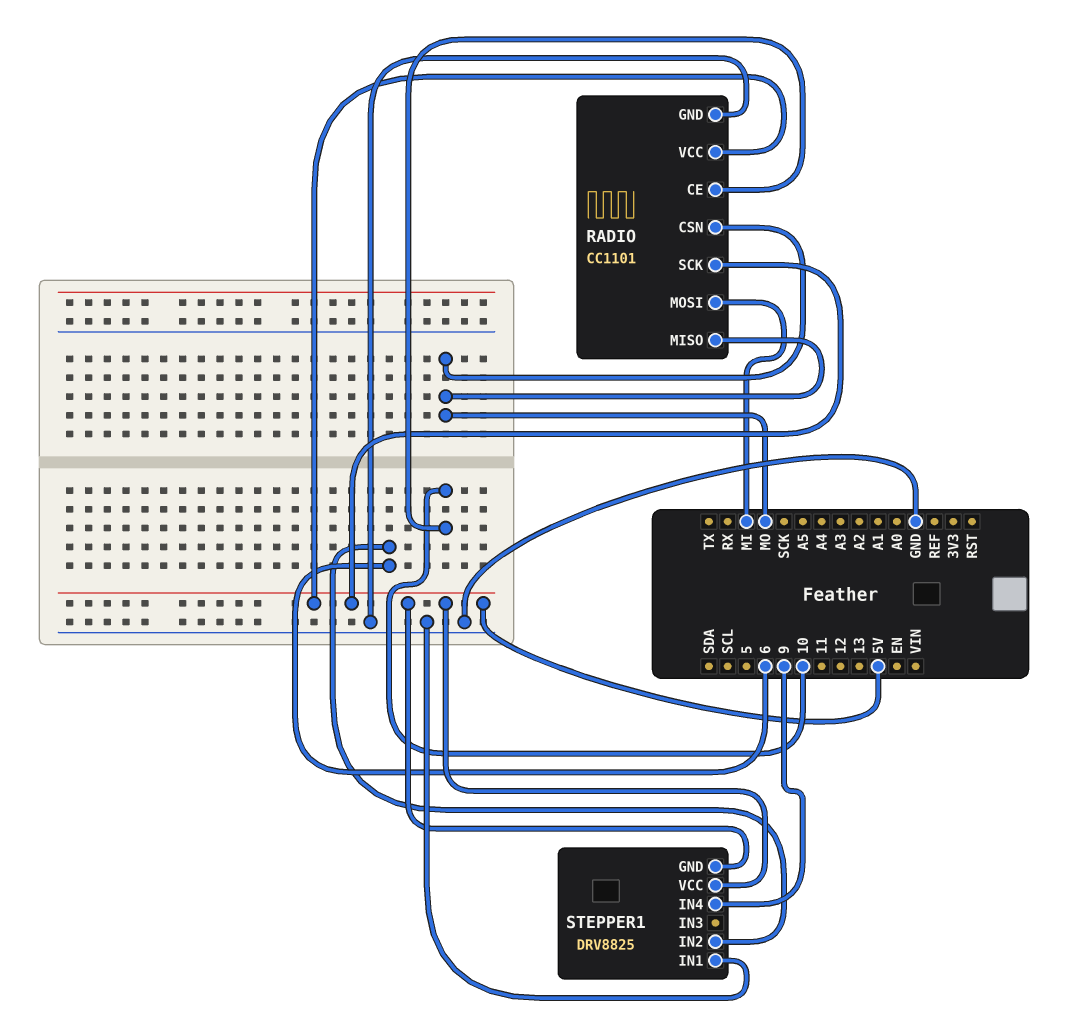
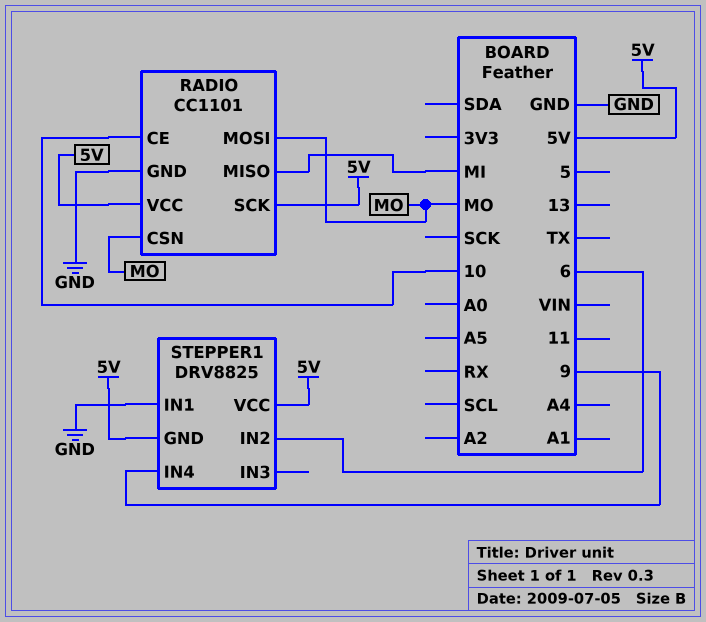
RADIO pin MISO: MO -> MI
RADIO pin MOSI: MI -> MO

